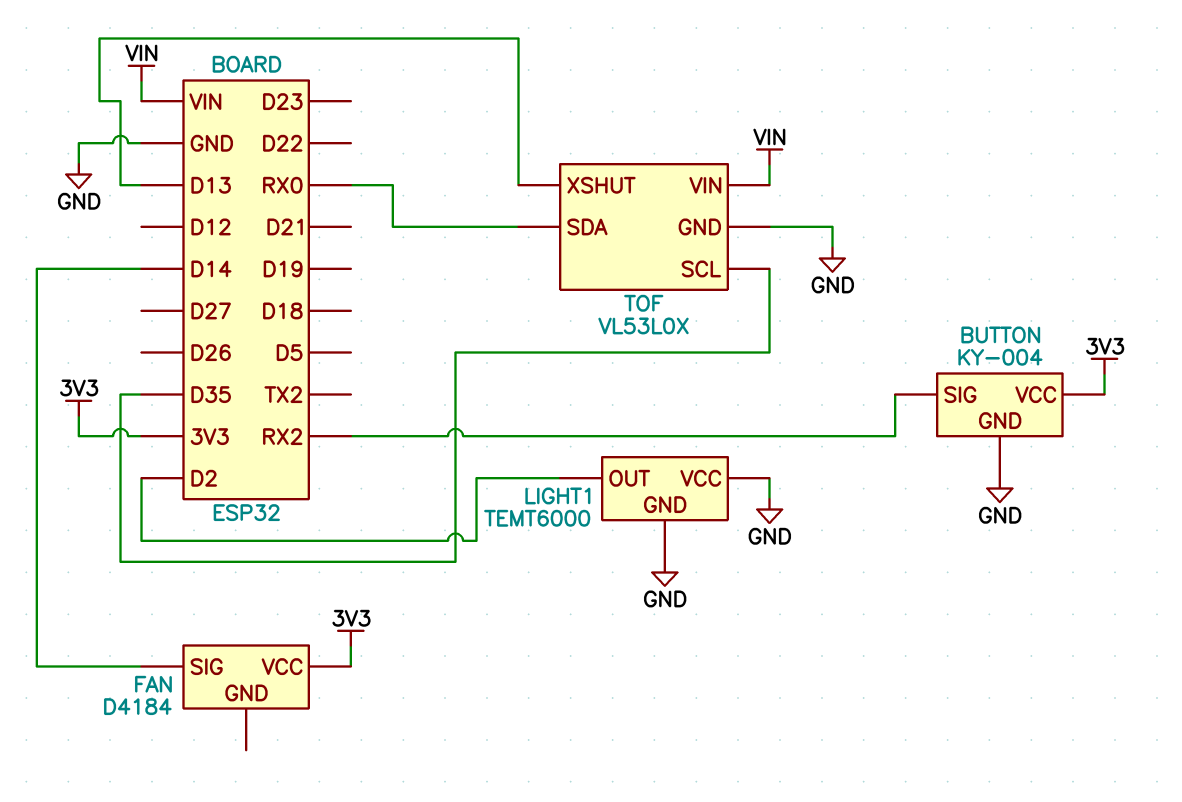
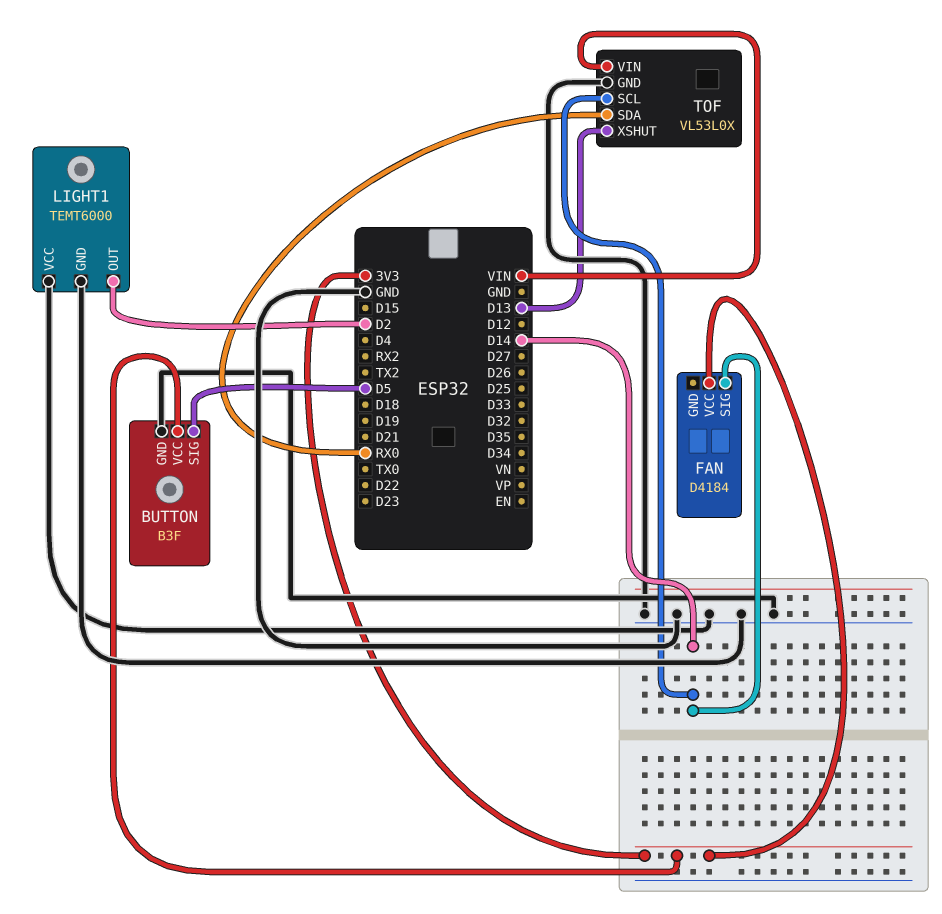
BUTTON: KY-004 -> B3F
BUTTON pin SIG: RX2 -> D5
TOF pin SCL: D35 -> D14

